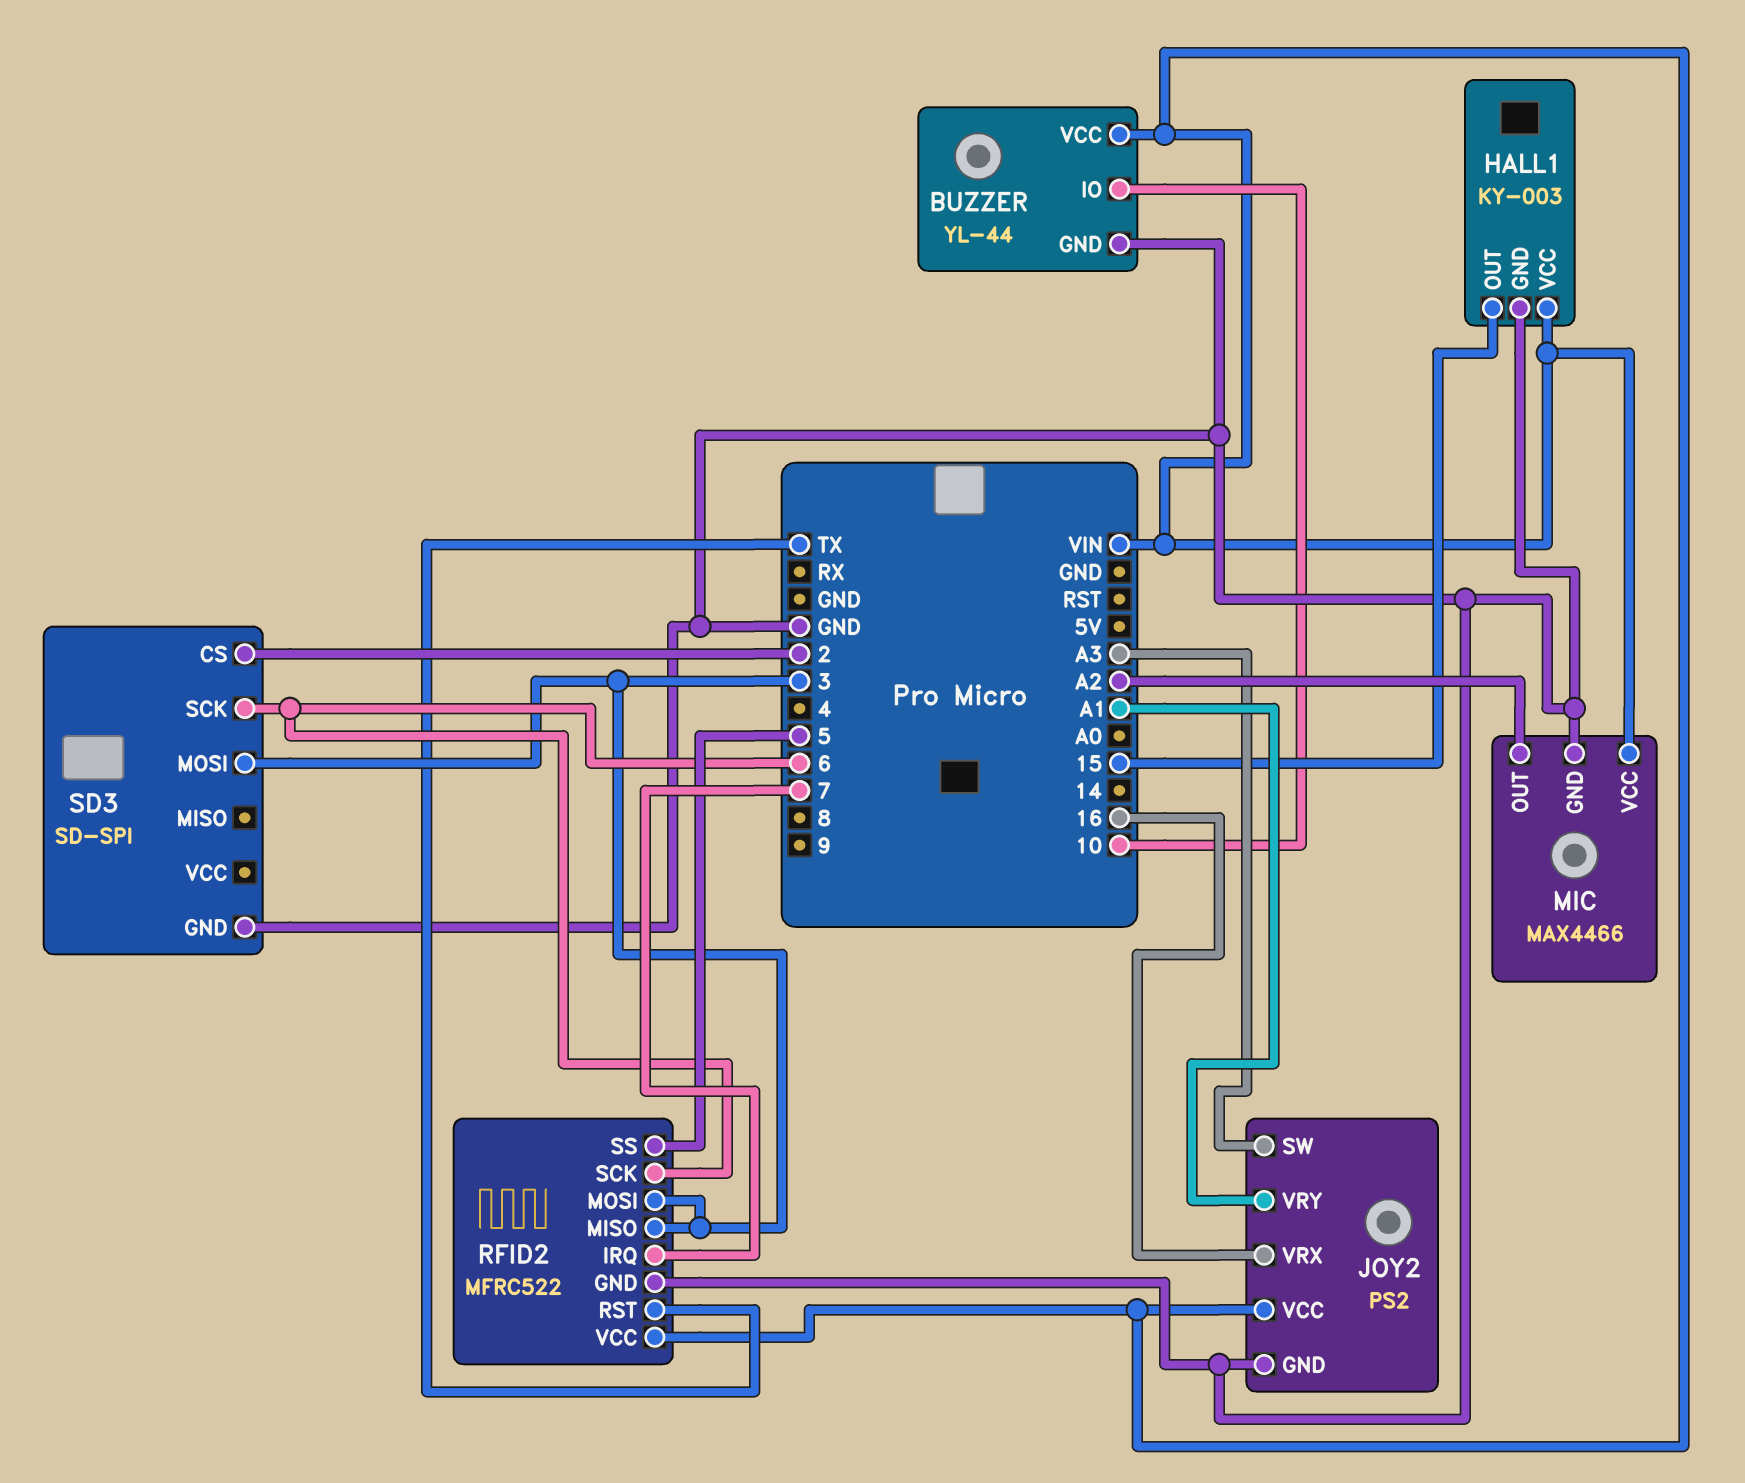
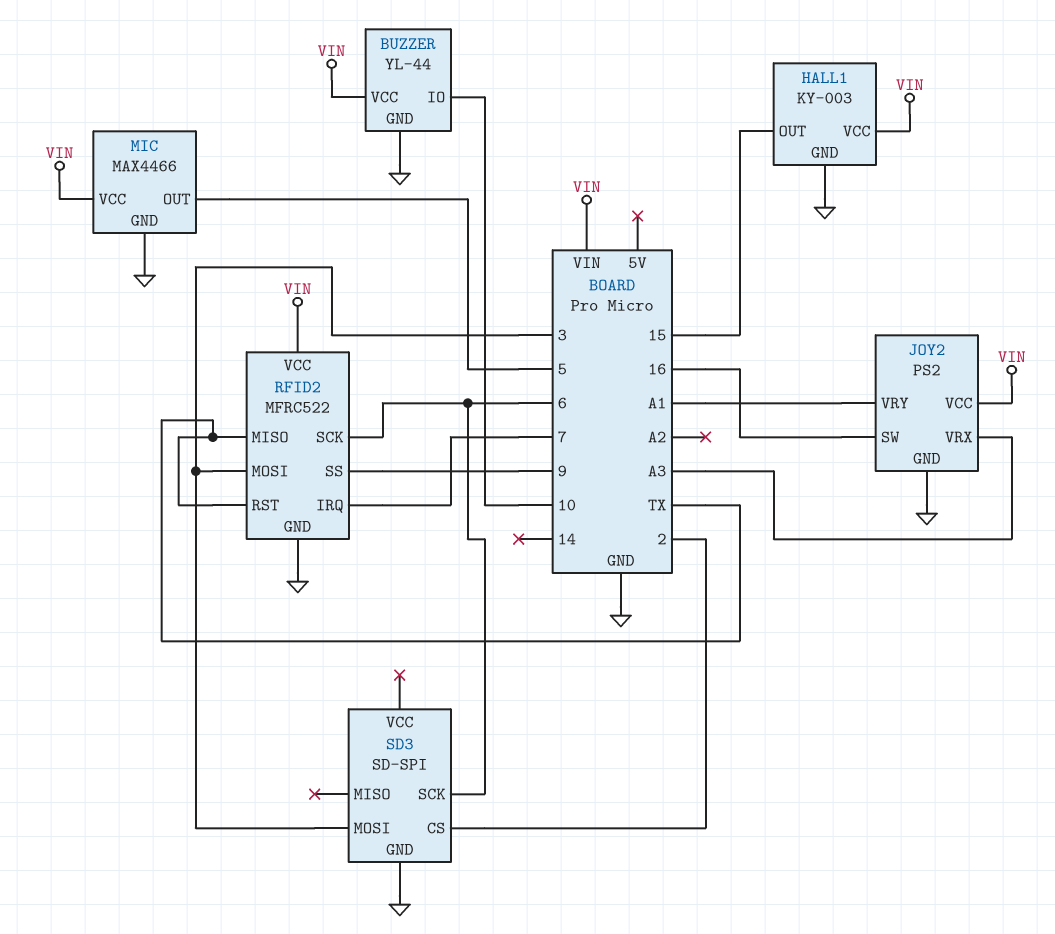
JOY2 pin SW: A3 -> 16
JOY2 pin VRX: 16 -> A3
MIC pin OUT: A2 -> 5
RFID2 pin MISO: 3 -> TX
RFID2 pin SS: 5 -> 9

